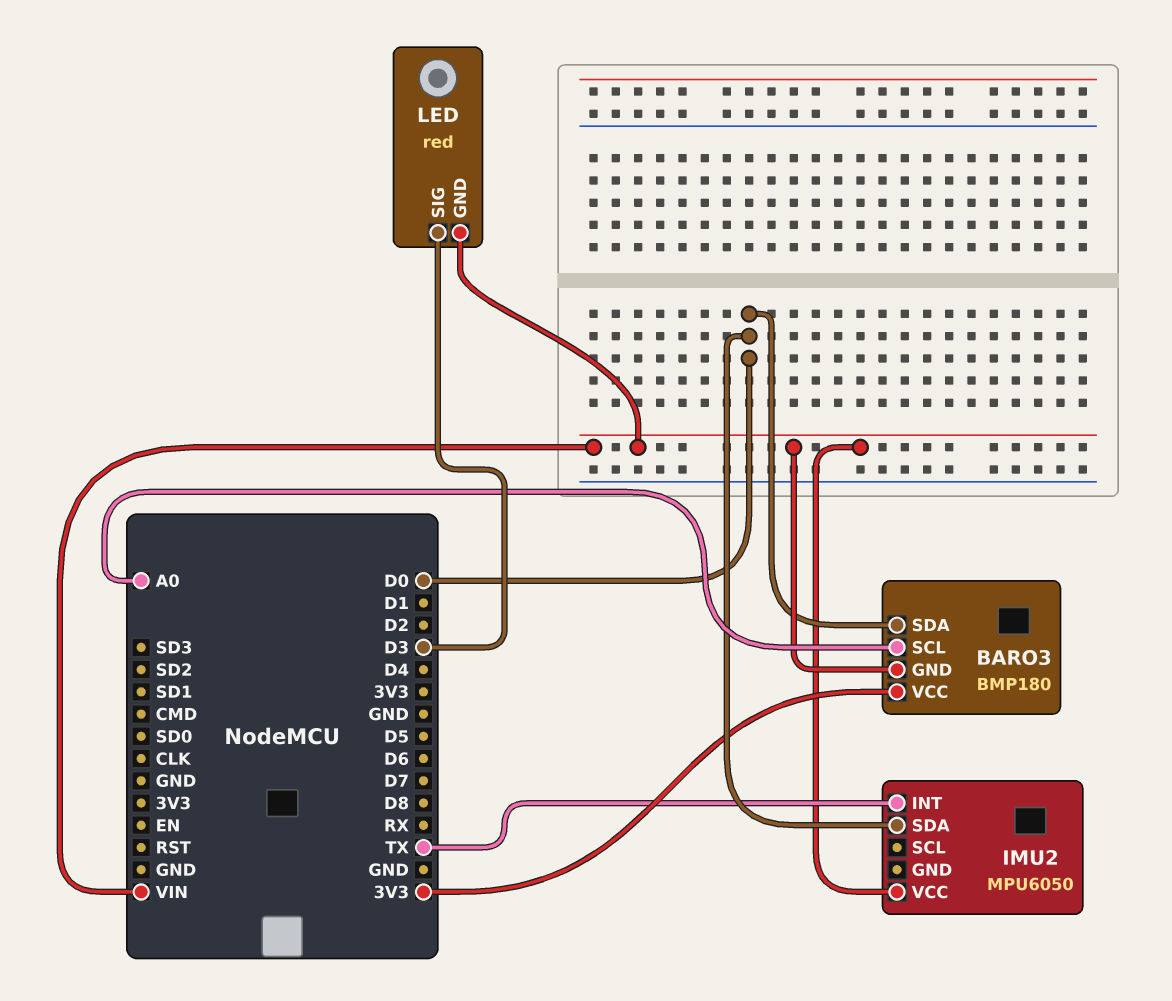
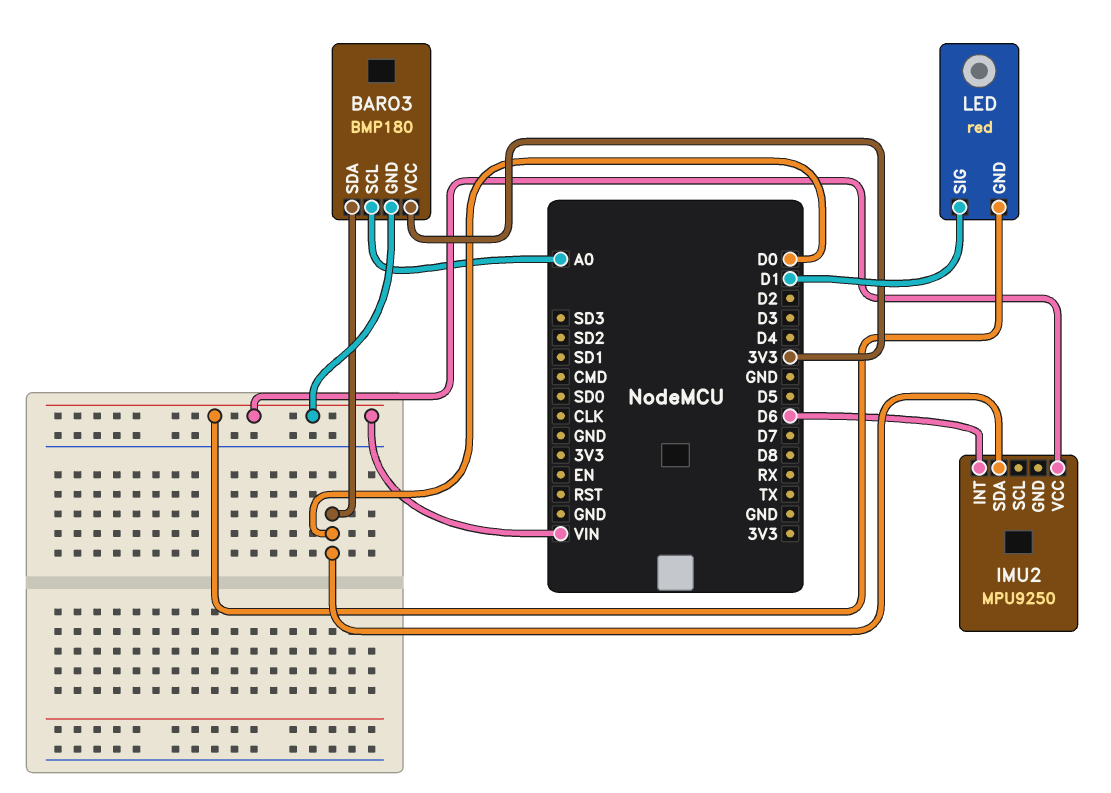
IMU2: MPU6050 -> MPU9250
IMU2 pin INT: TX -> D6
LED pin SIG: D3 -> D1

